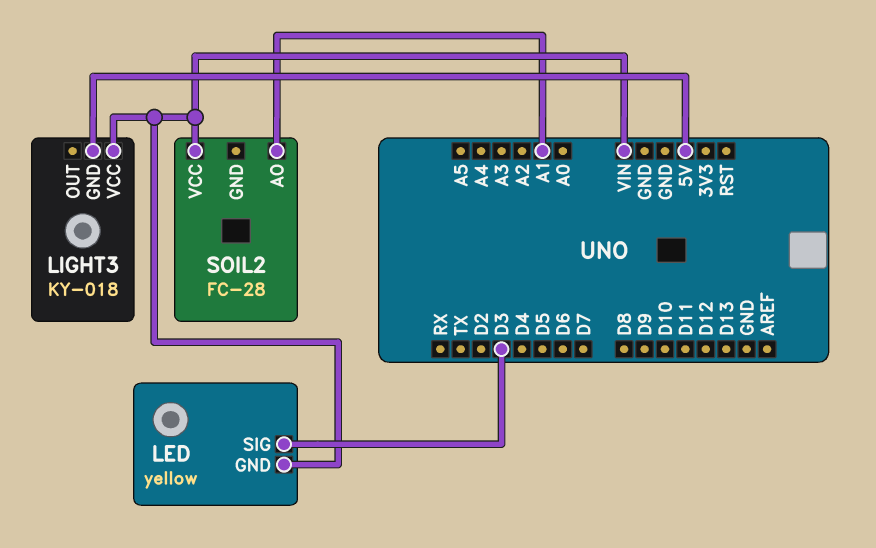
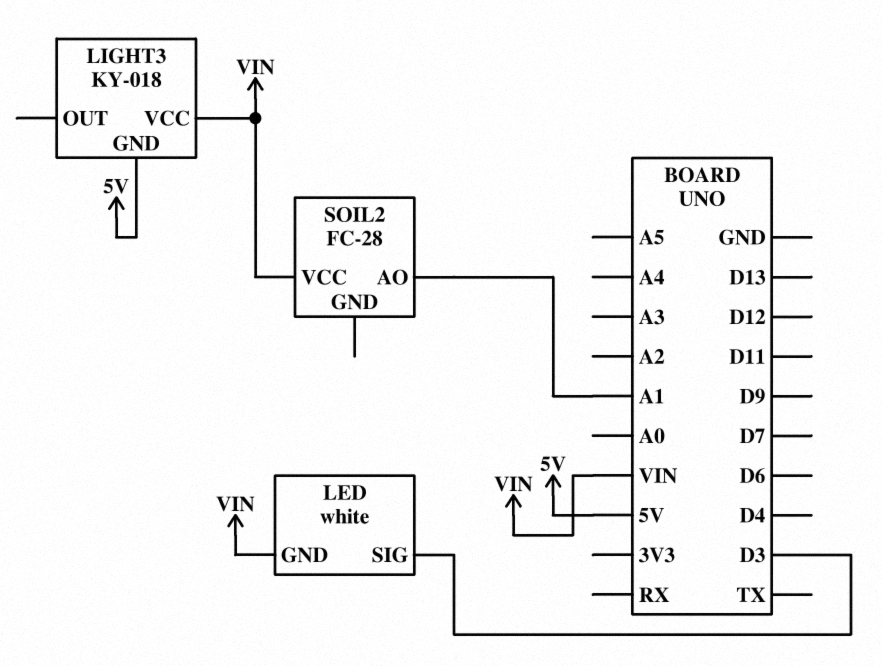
LED: yellow -> white

